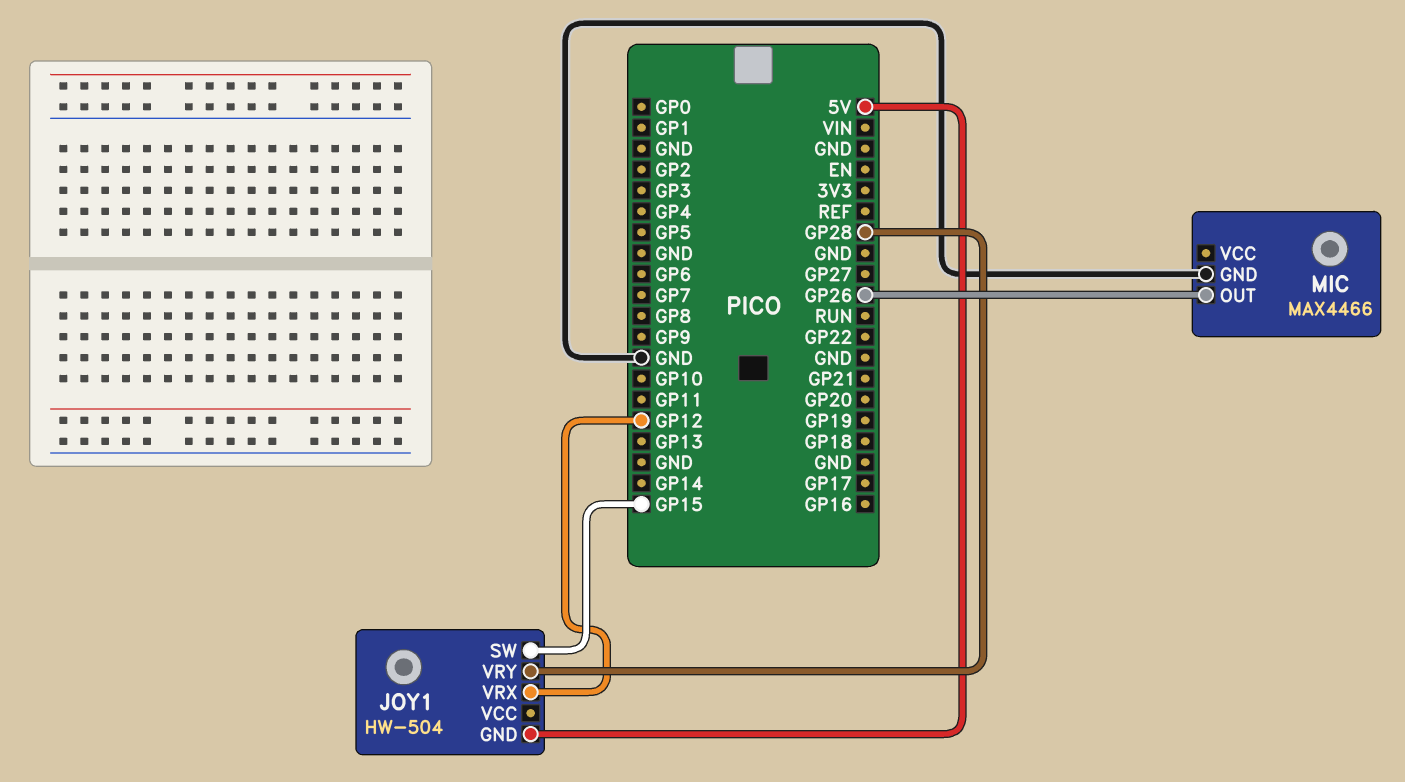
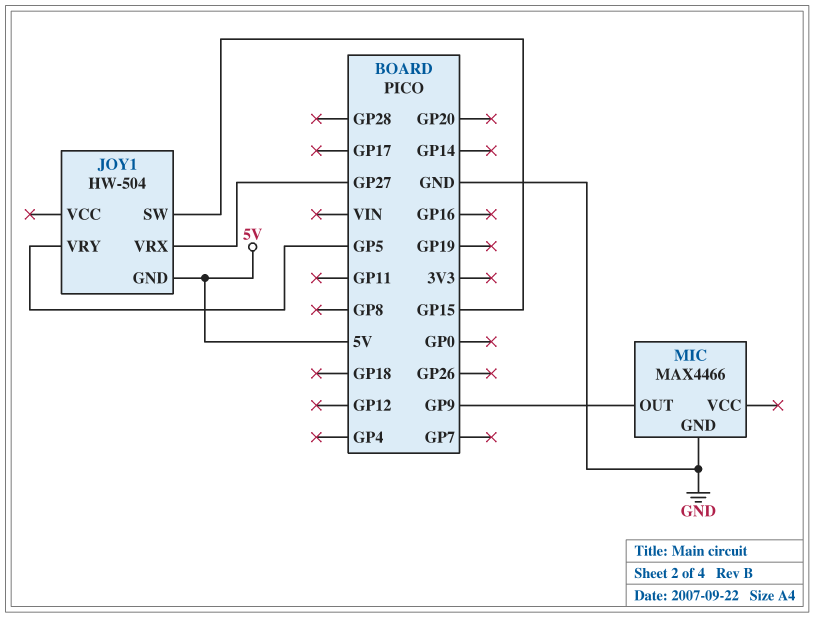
JOY1 pin VRX: GP12 -> GP27
JOY1 pin VRY: GP28 -> GP5
MIC pin OUT: GP26 -> GP9

